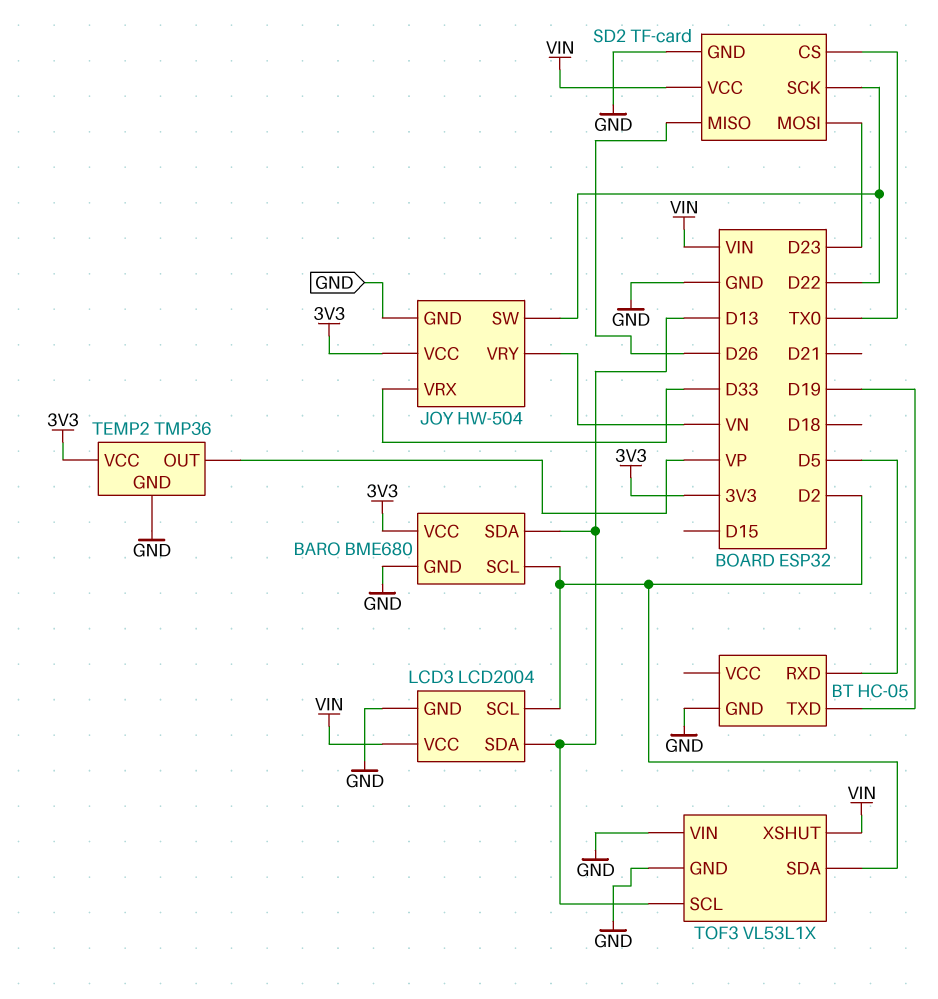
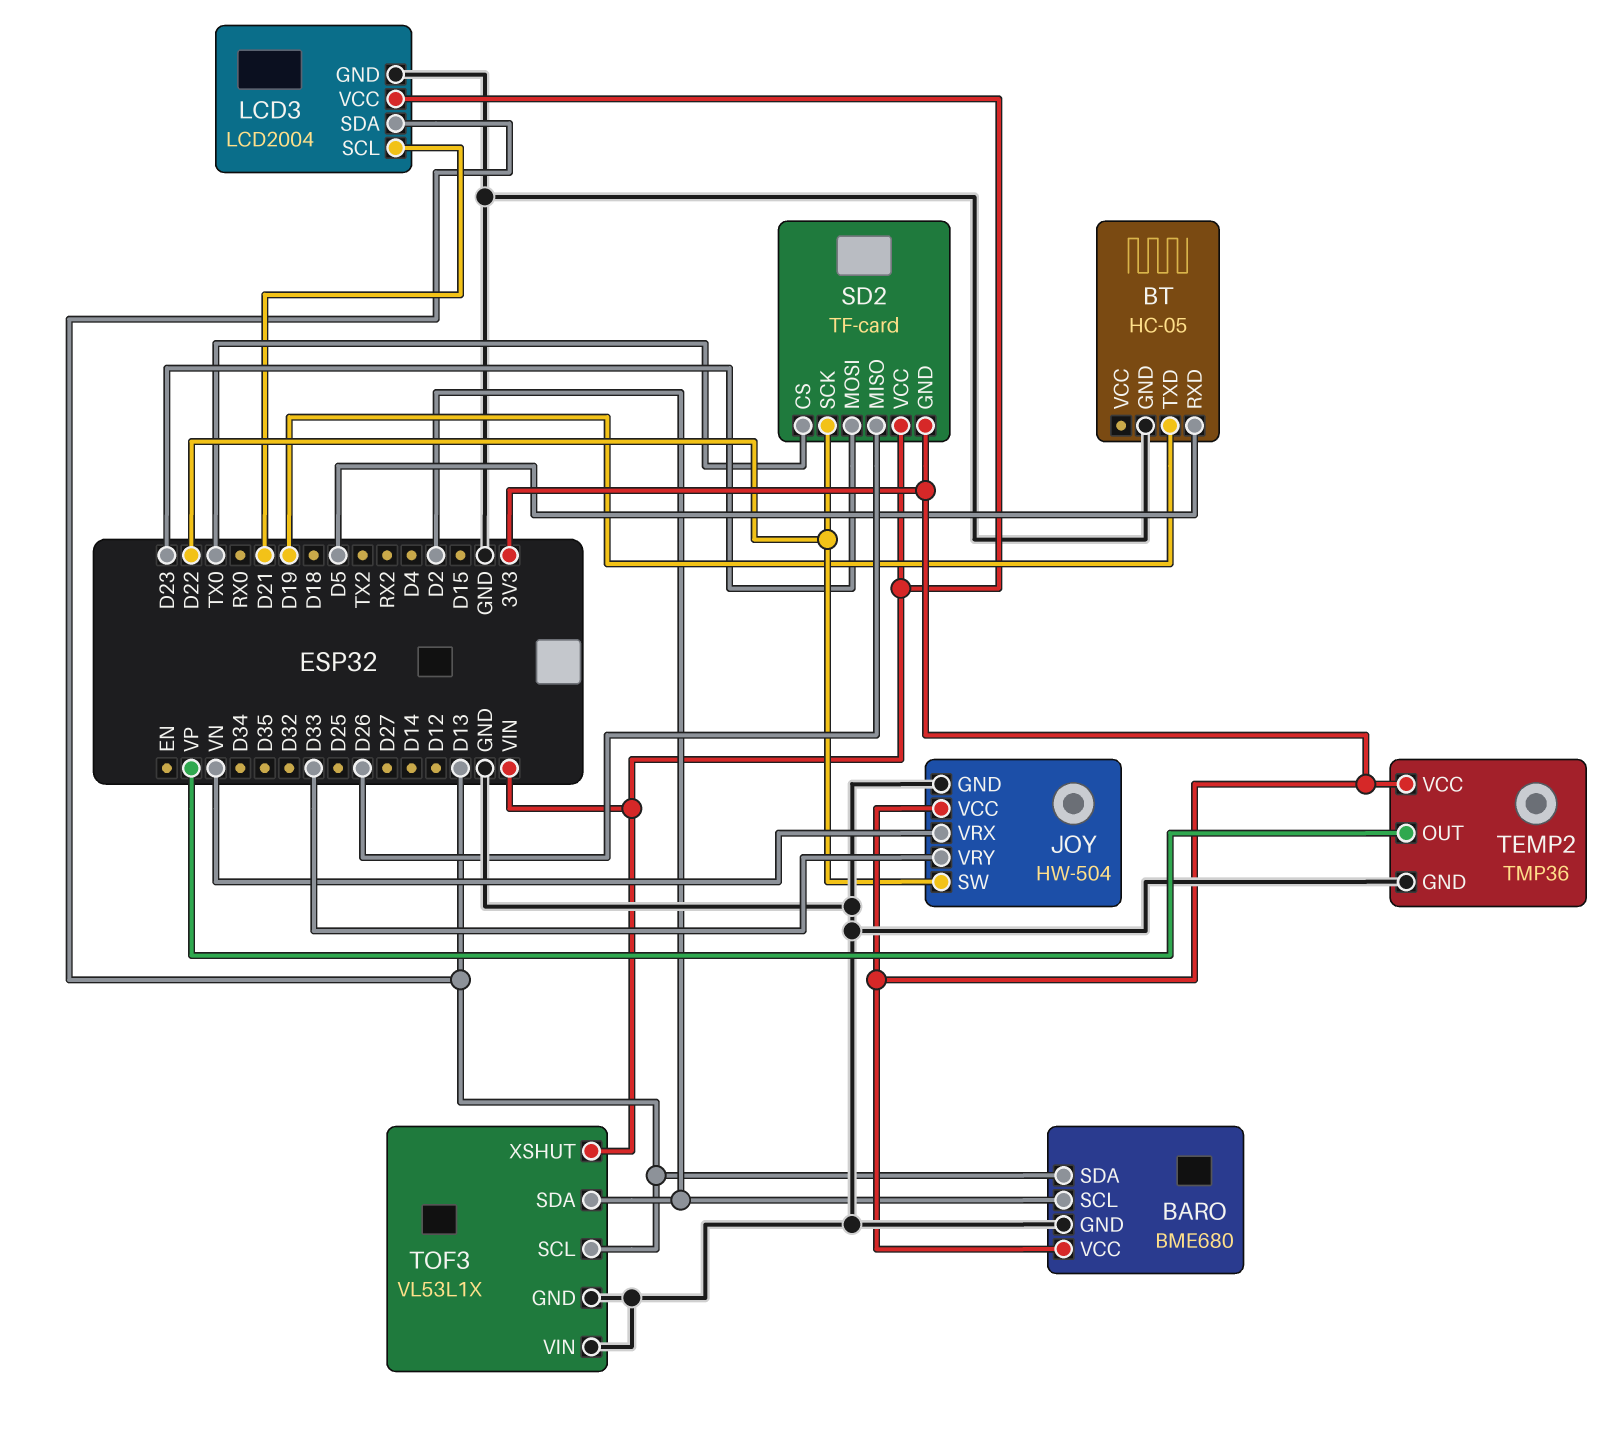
JOY pin VRX: D33 -> VN
JOY pin VRY: VN -> D33
LCD3 pin SCL: D2 -> D21
SD2 pin GND: GND -> 3V3

